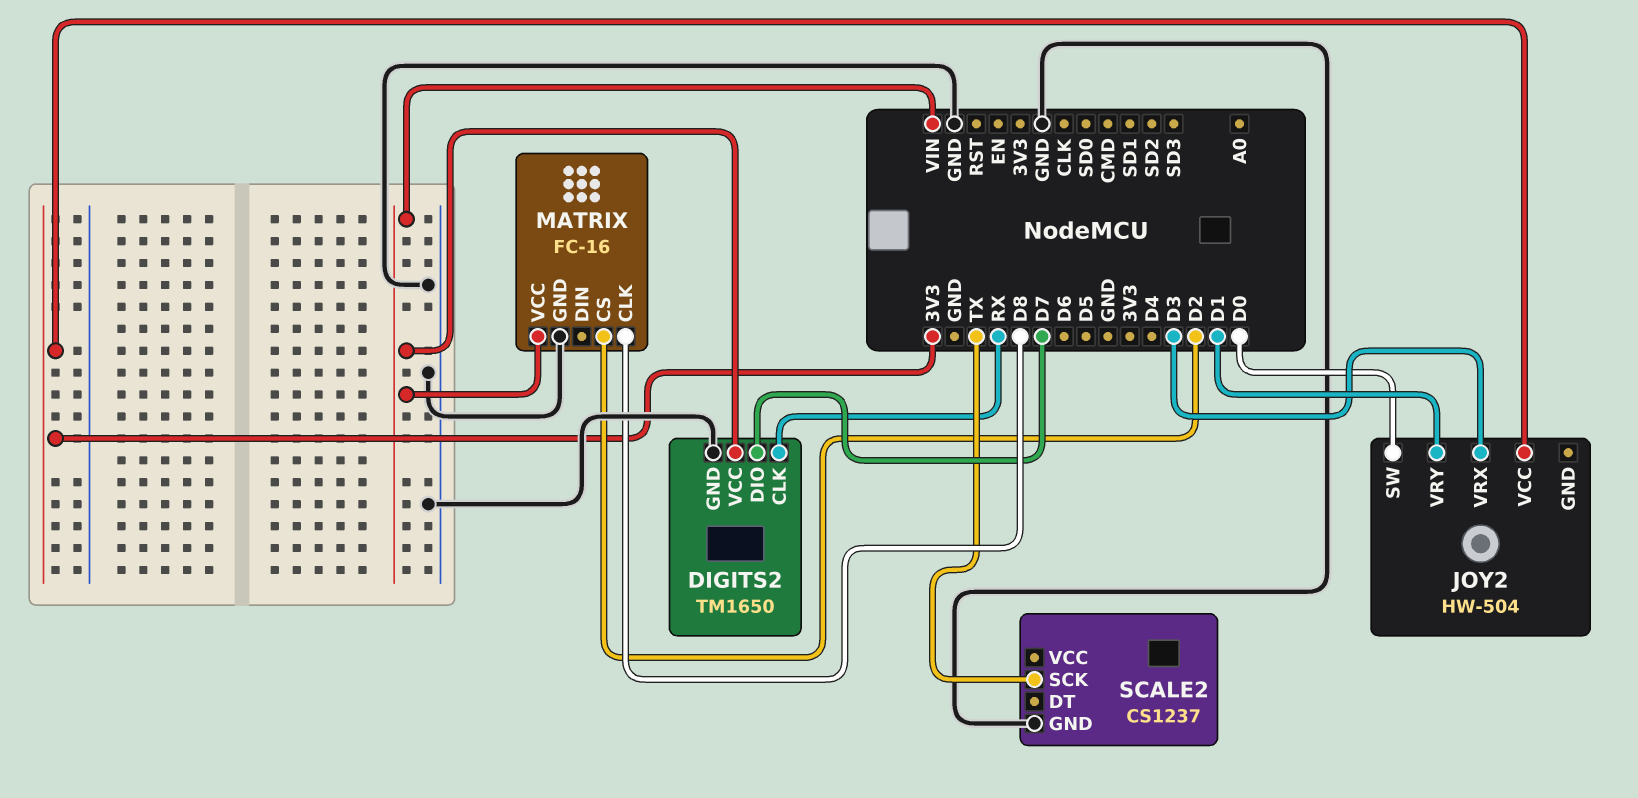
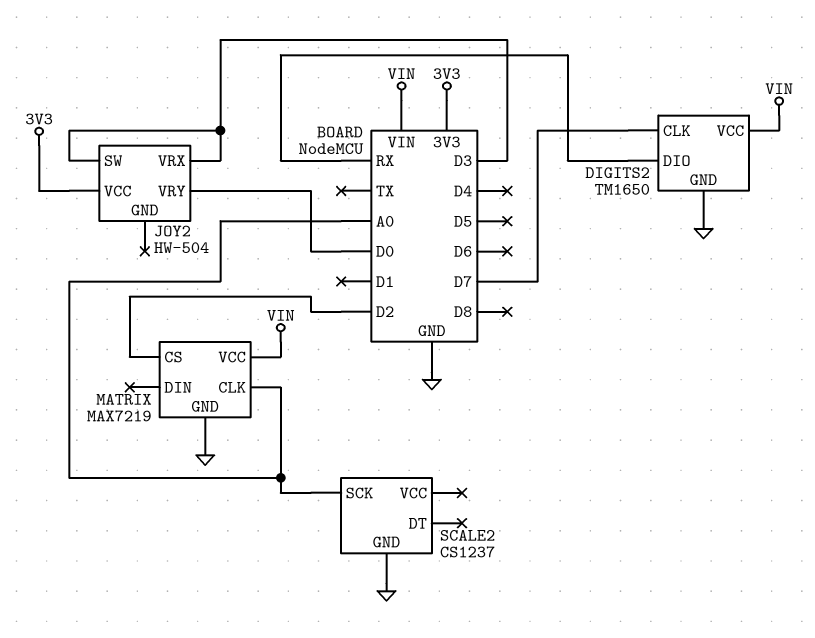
DIGITS2 pin CLK: RX -> D7
DIGITS2 pin DIO: D7 -> RX
JOY2 pin SW: D0 -> D3
JOY2 pin VRY: D1 -> D0
MATRIX: FC-16 -> MAX7219
MATRIX pin CLK: D8 -> A0
SCALE2 pin SCK: TX -> A0

